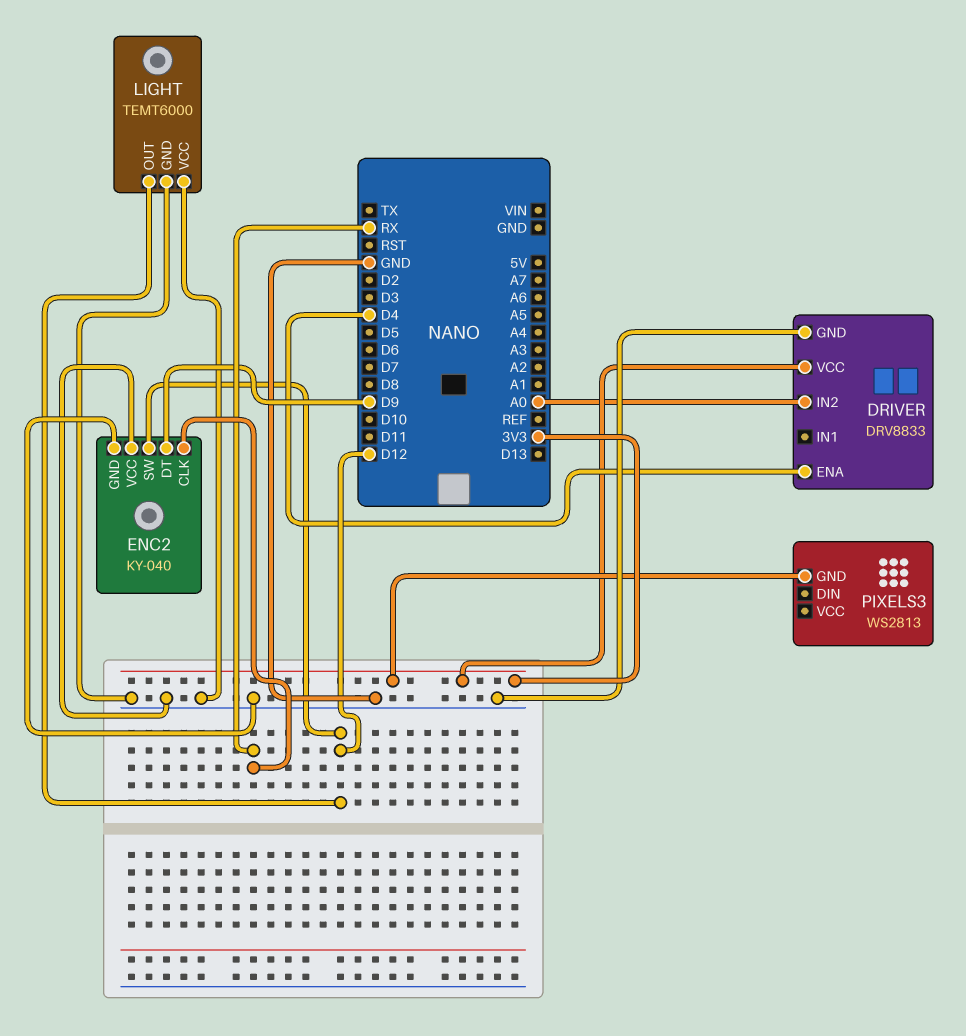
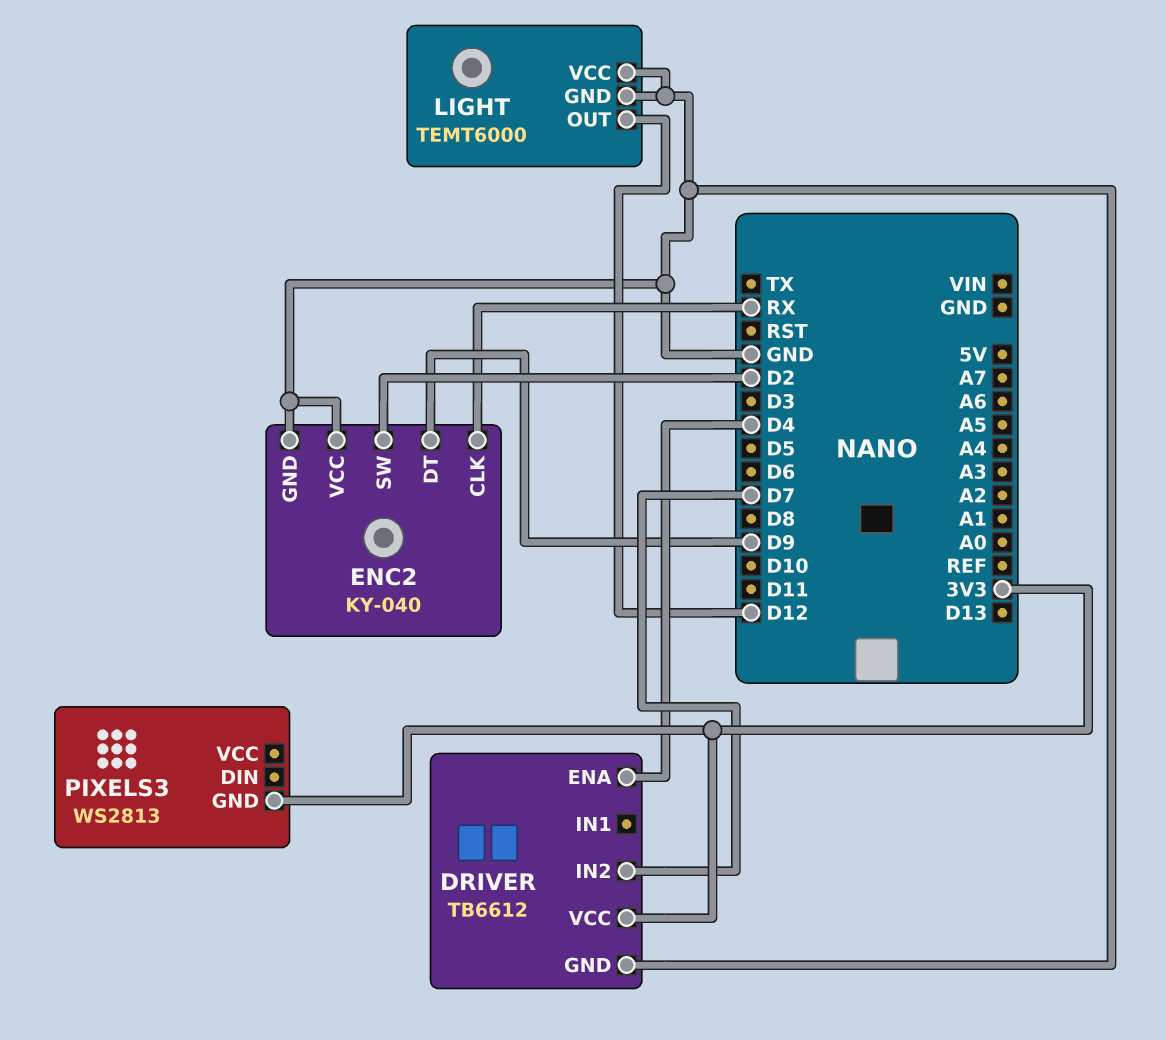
DRIVER: DRV8833 -> TB6612
DRIVER pin IN2: A0 -> D7
ENC2 pin SW: D12 -> D2

